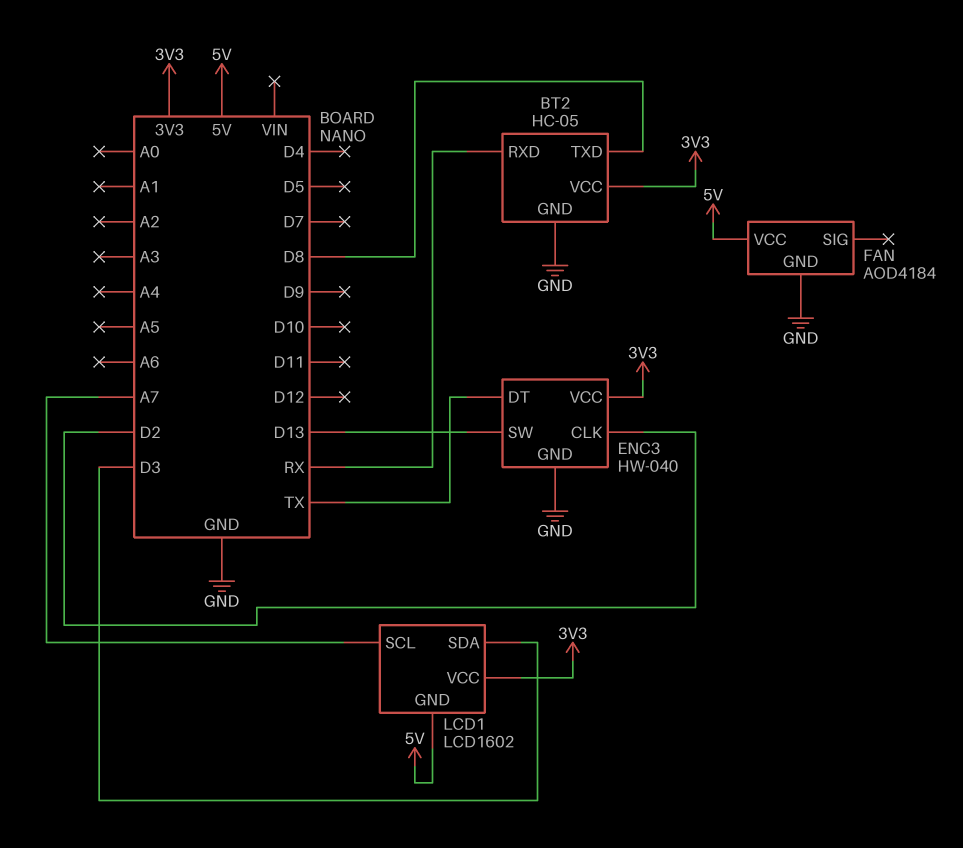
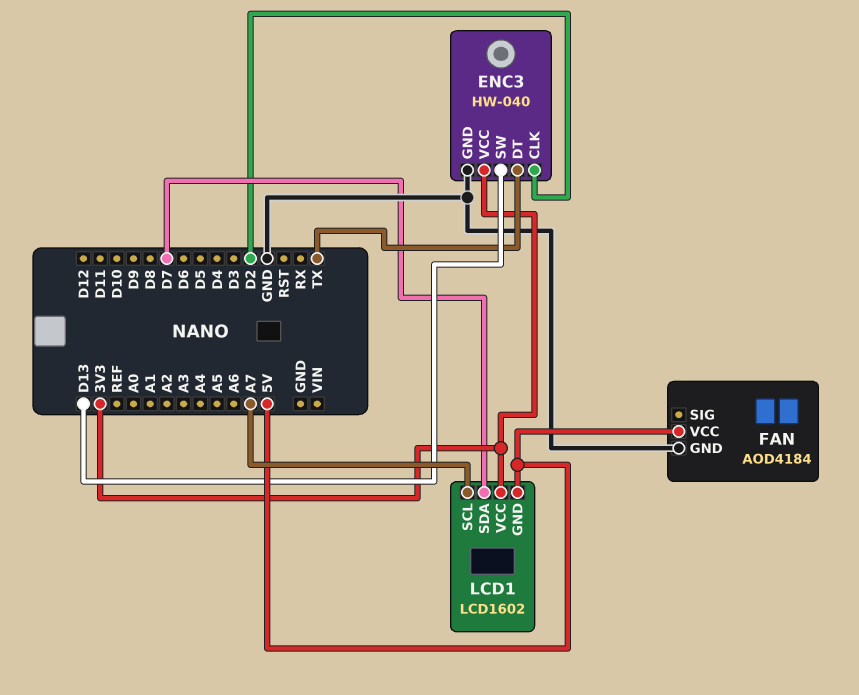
BT2: HC-05 -> none
BT2 pin GND: GND -> none
BT2 pin RXD: RX -> none
BT2 pin TXD: D8 -> none
BT2 pin VCC: 3V3 -> none
LCD1 pin SDA: D3 -> D7

